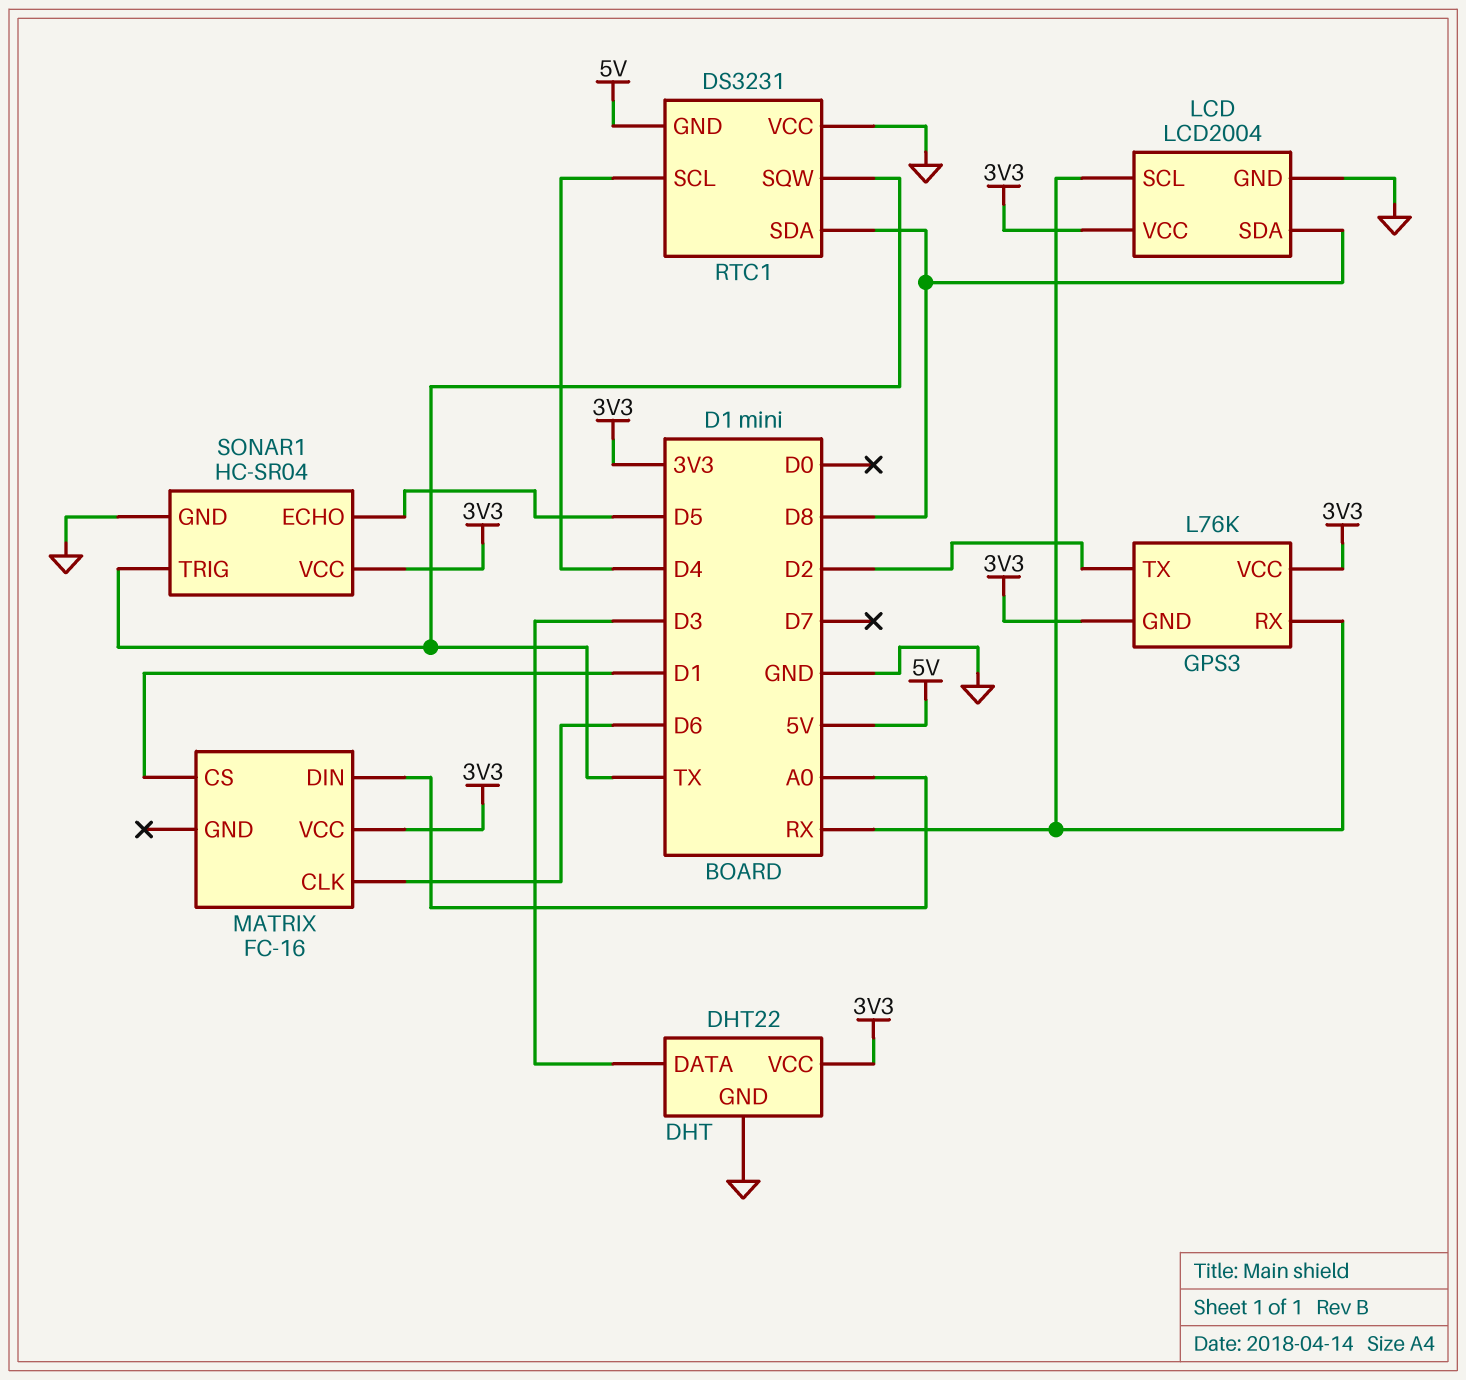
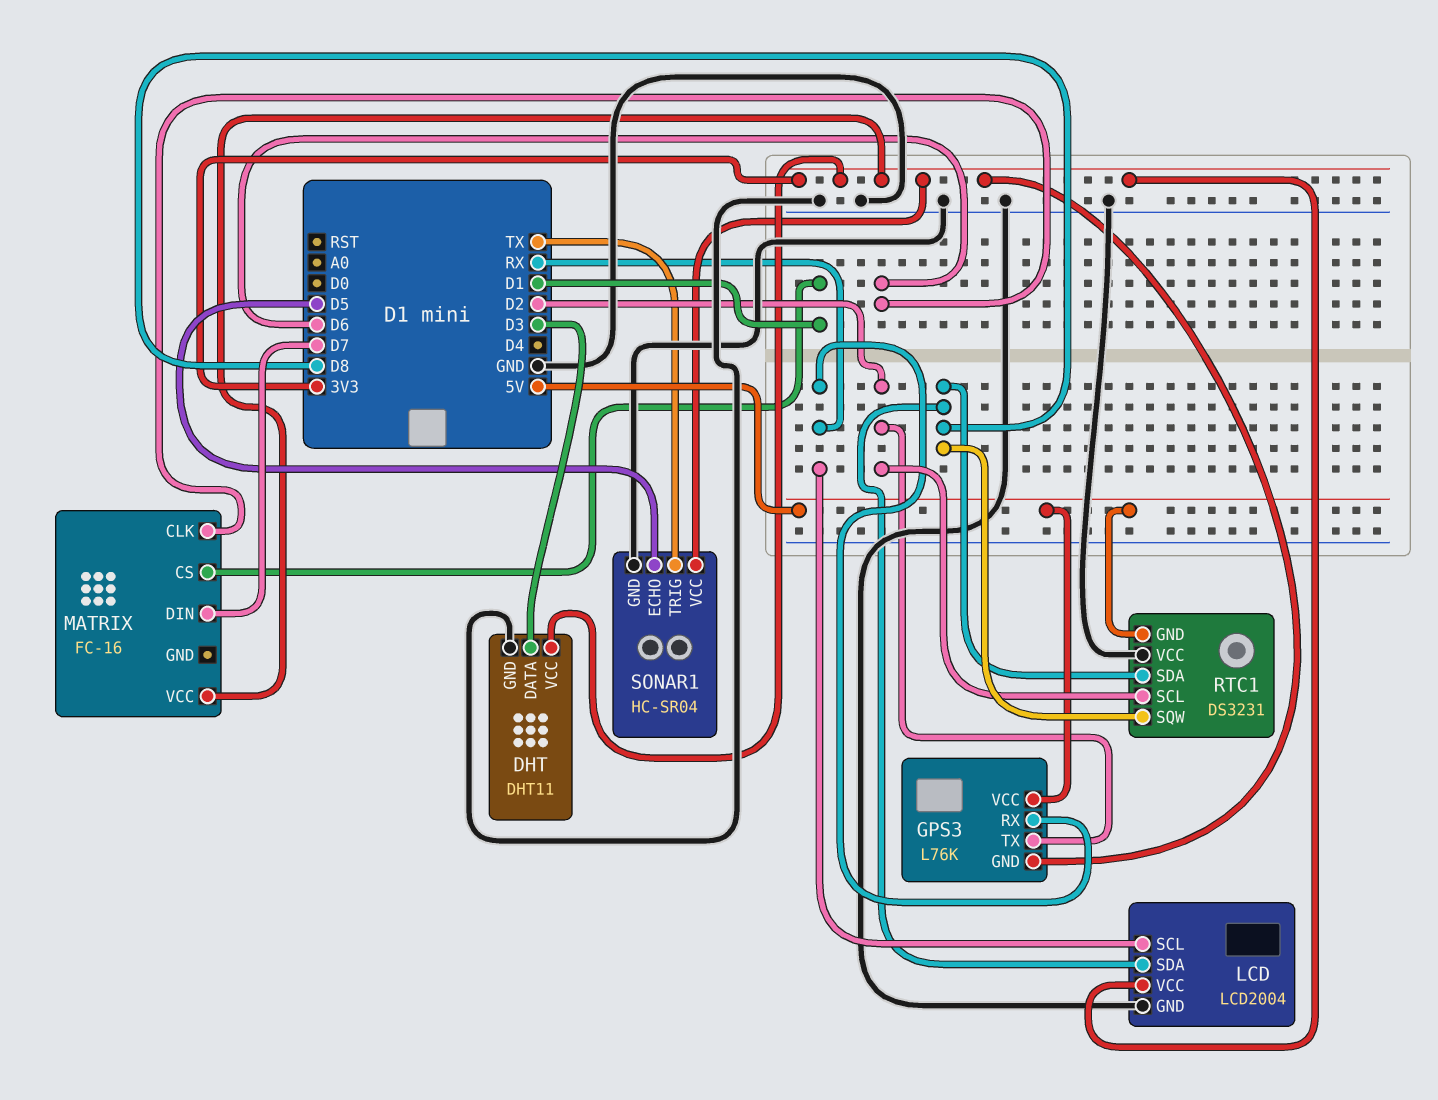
DHT: DHT22 -> DHT11
GPS3 pin VCC: 3V3 -> 5V
MATRIX pin DIN: A0 -> D7
RTC1 pin SCL: D4 -> D2
RTC1 pin SQW: TX -> D8

